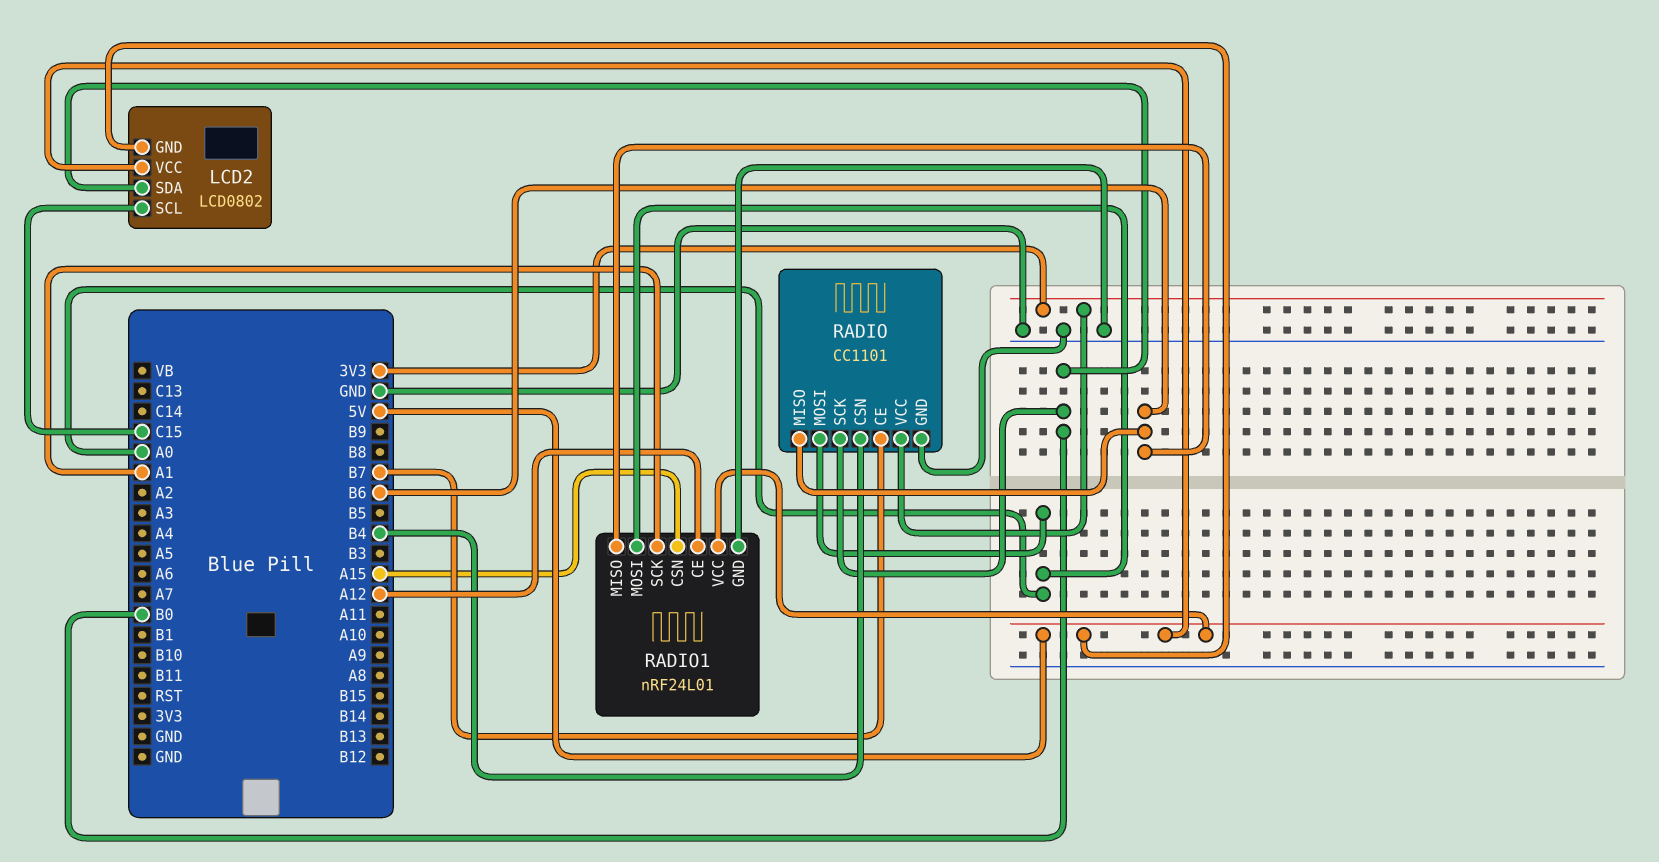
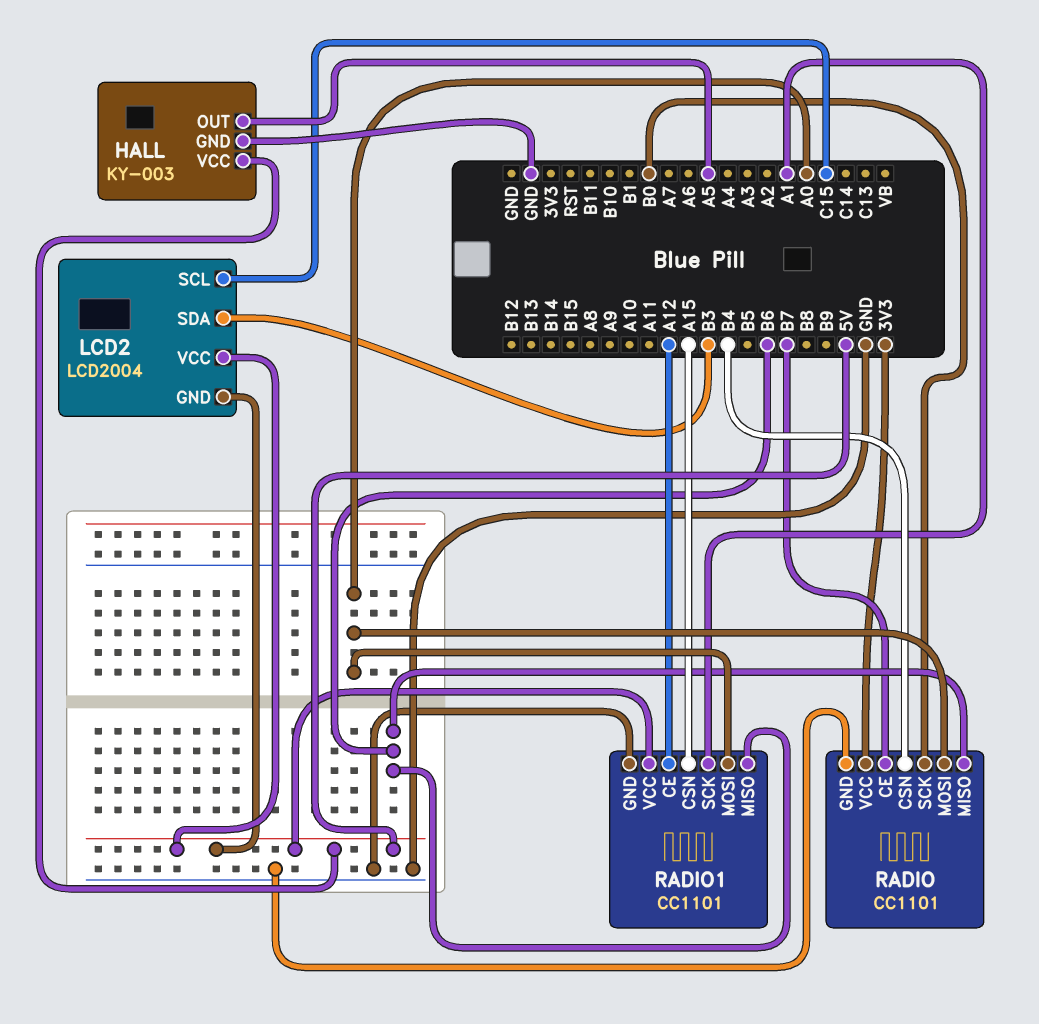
HALL: none -> KY-003
HALL pin GND: none -> GND
HALL pin OUT: none -> A5
HALL pin VCC: none -> 5V
LCD2: LCD0802 -> LCD2004
LCD2 pin SDA: B0 -> B3
RADIO1: nRF24L01 -> CC1101

